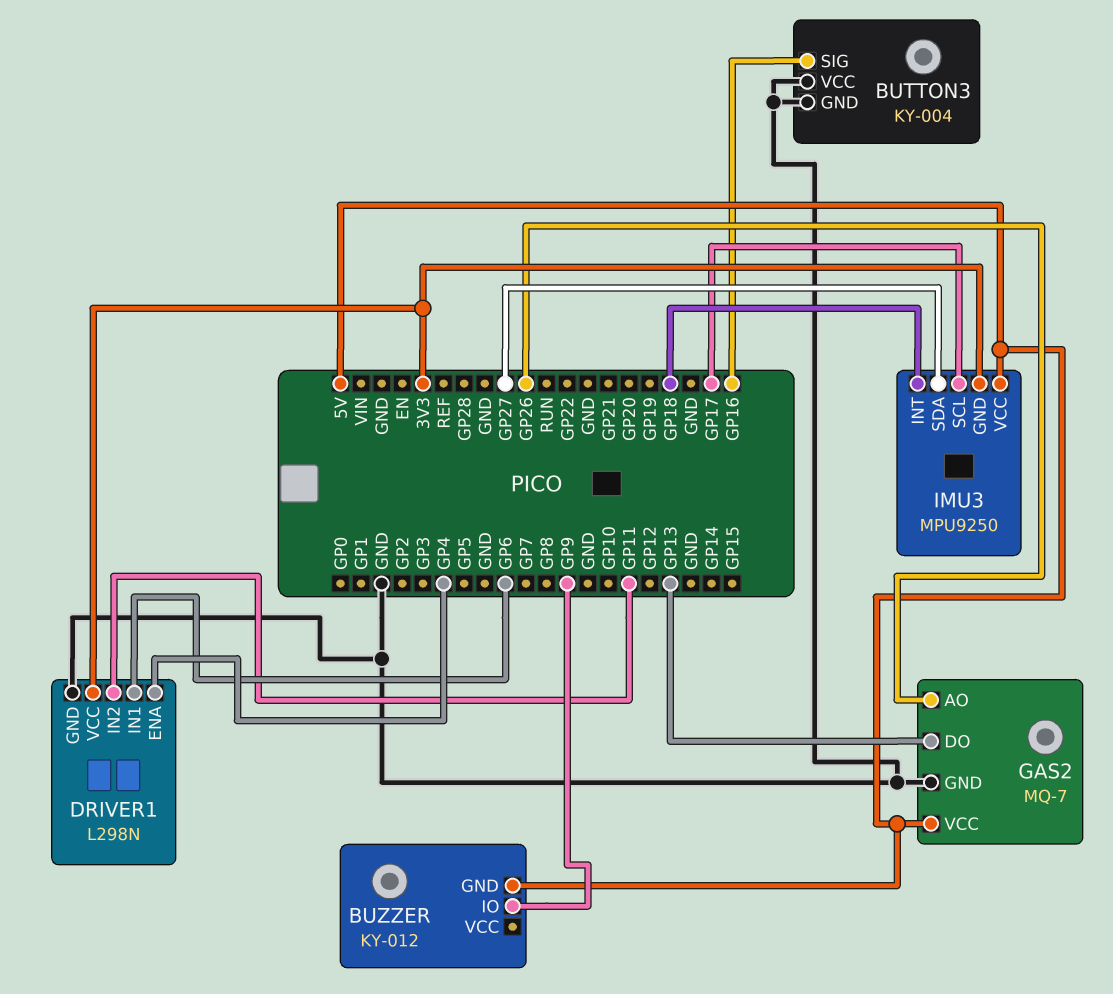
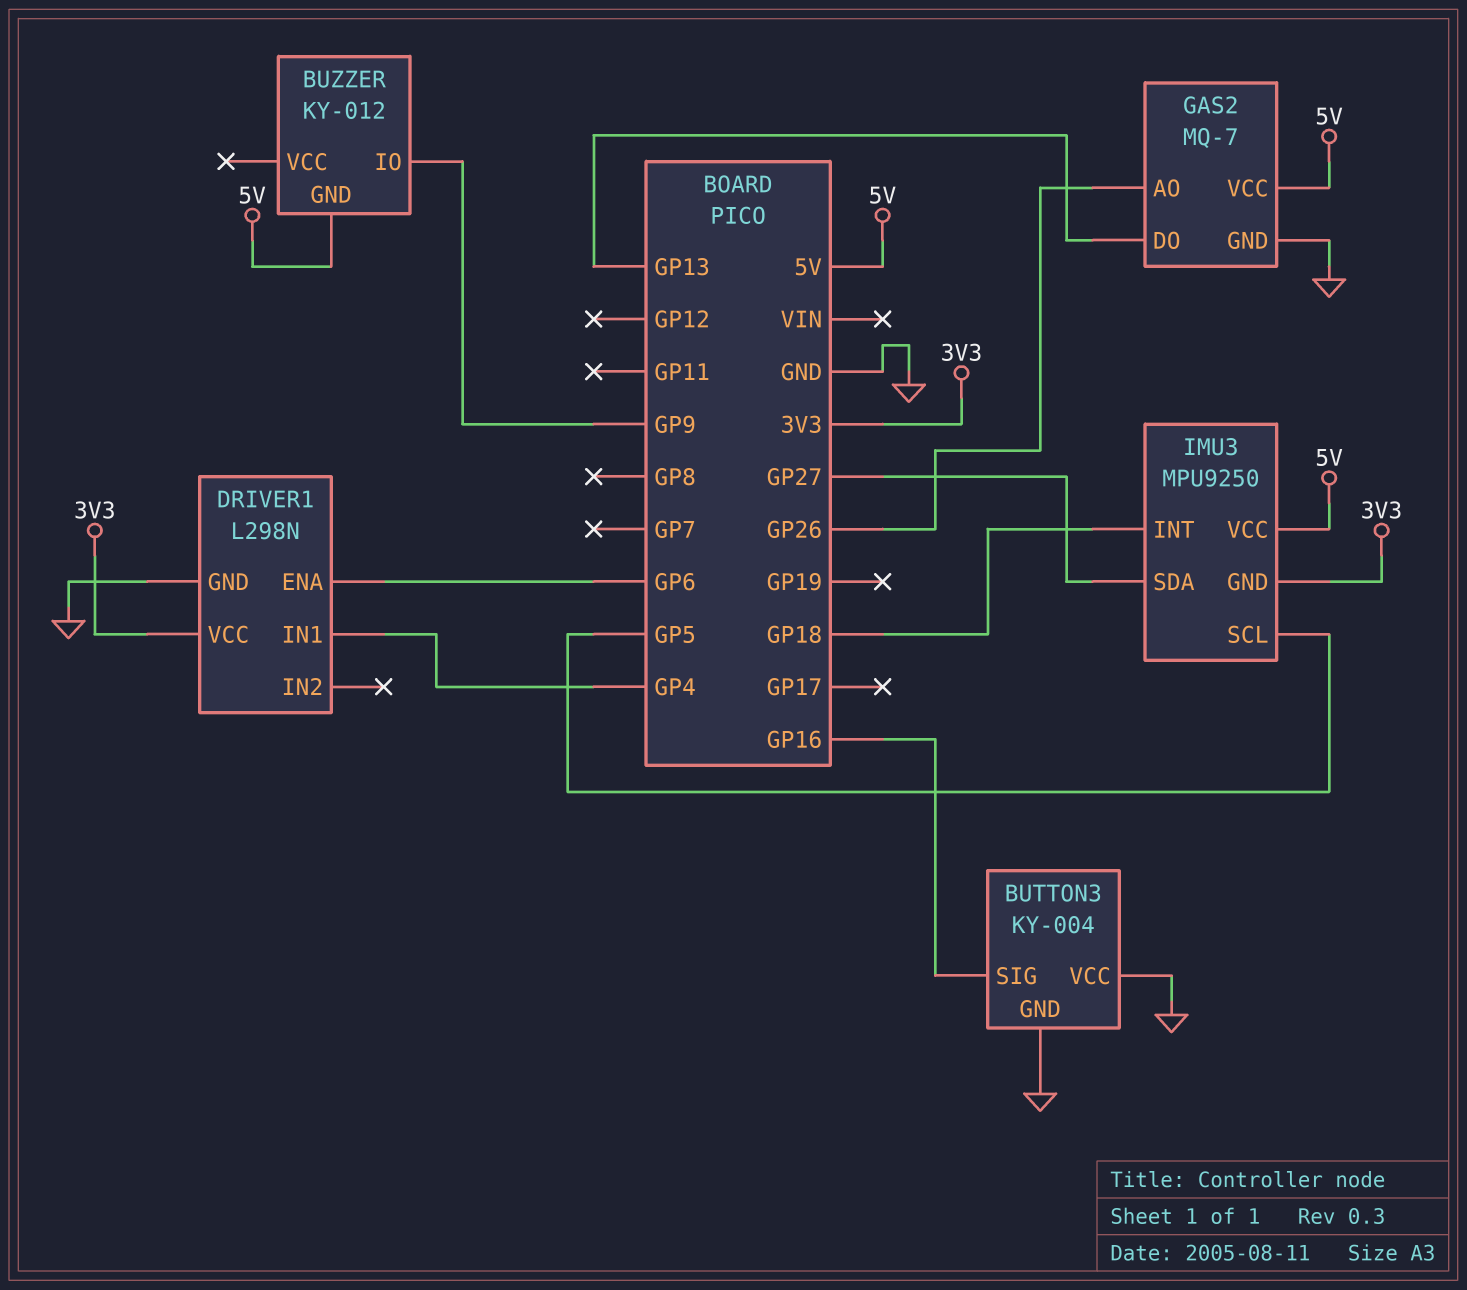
DRIVER1 pin ENA: GP4 -> GP6
DRIVER1 pin IN1: GP6 -> GP4
DRIVER1 pin IN2: GP11 -> none
IMU3 pin SCL: GP17 -> GP5

